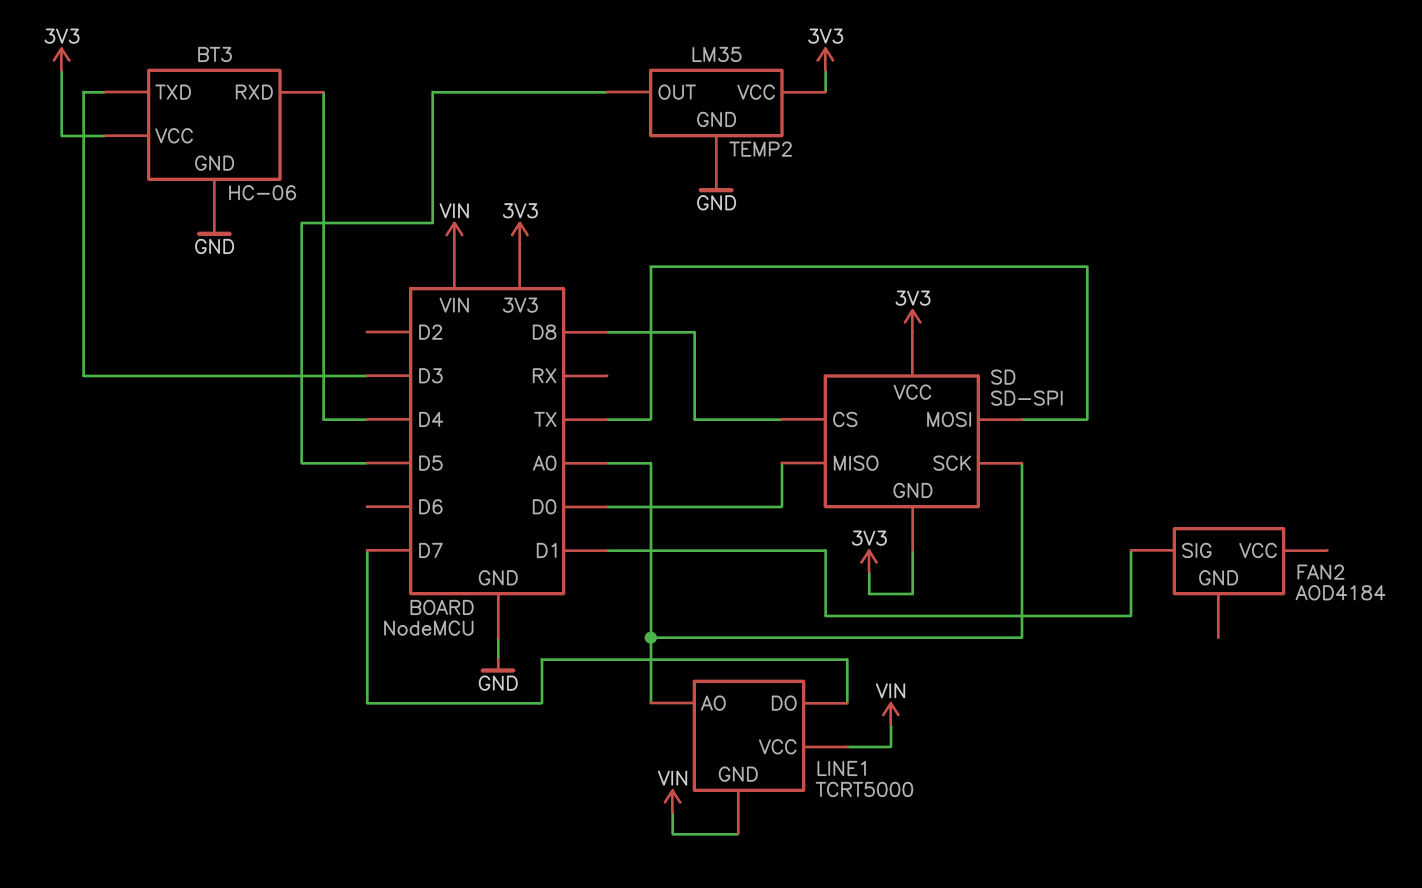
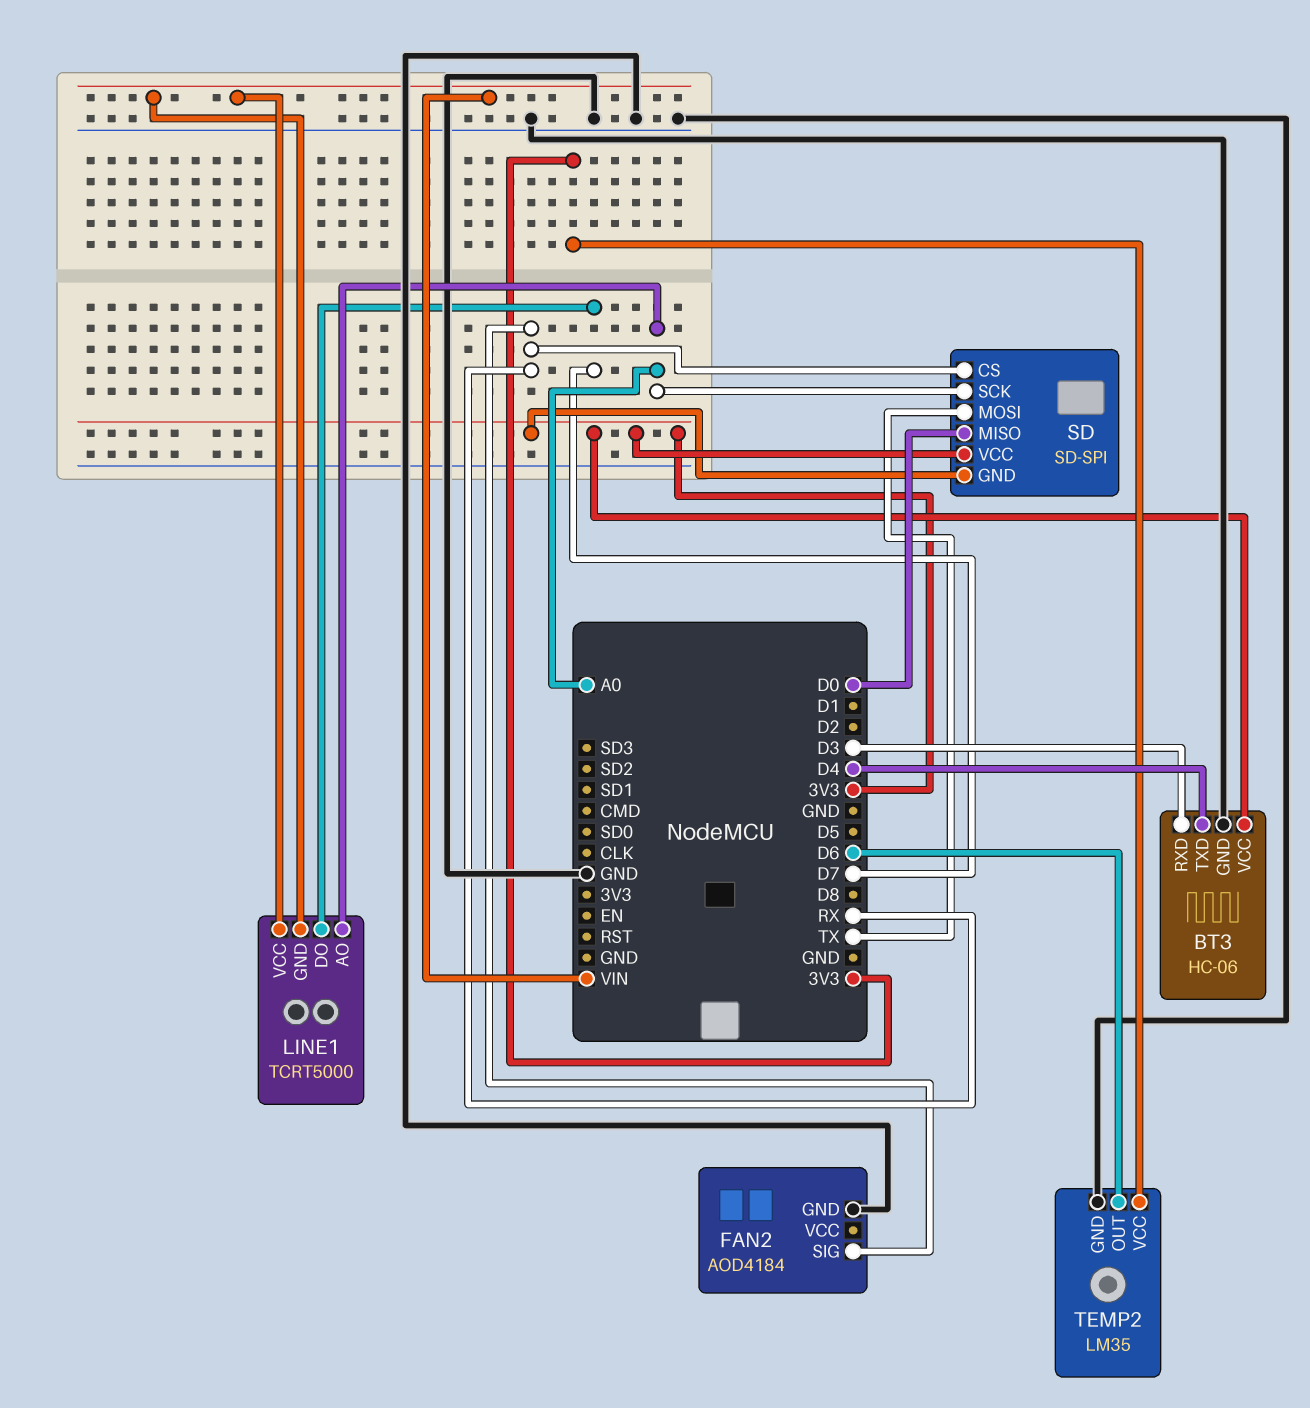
BT3 pin RXD: D4 -> D3
BT3 pin TXD: D3 -> D4
FAN2 pin GND: none -> GND
FAN2 pin SIG: D1 -> RX
SD pin CS: D8 -> RX
TEMP2 pin OUT: D5 -> D6

